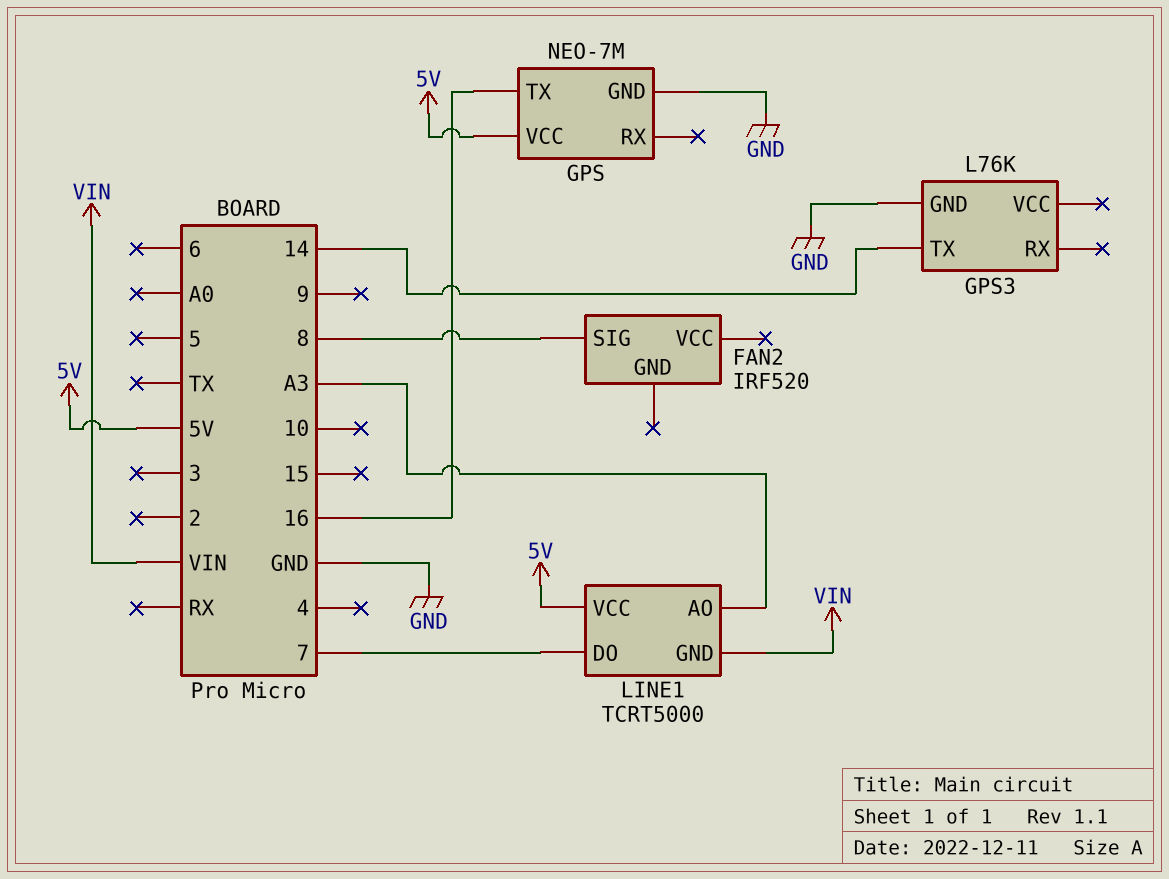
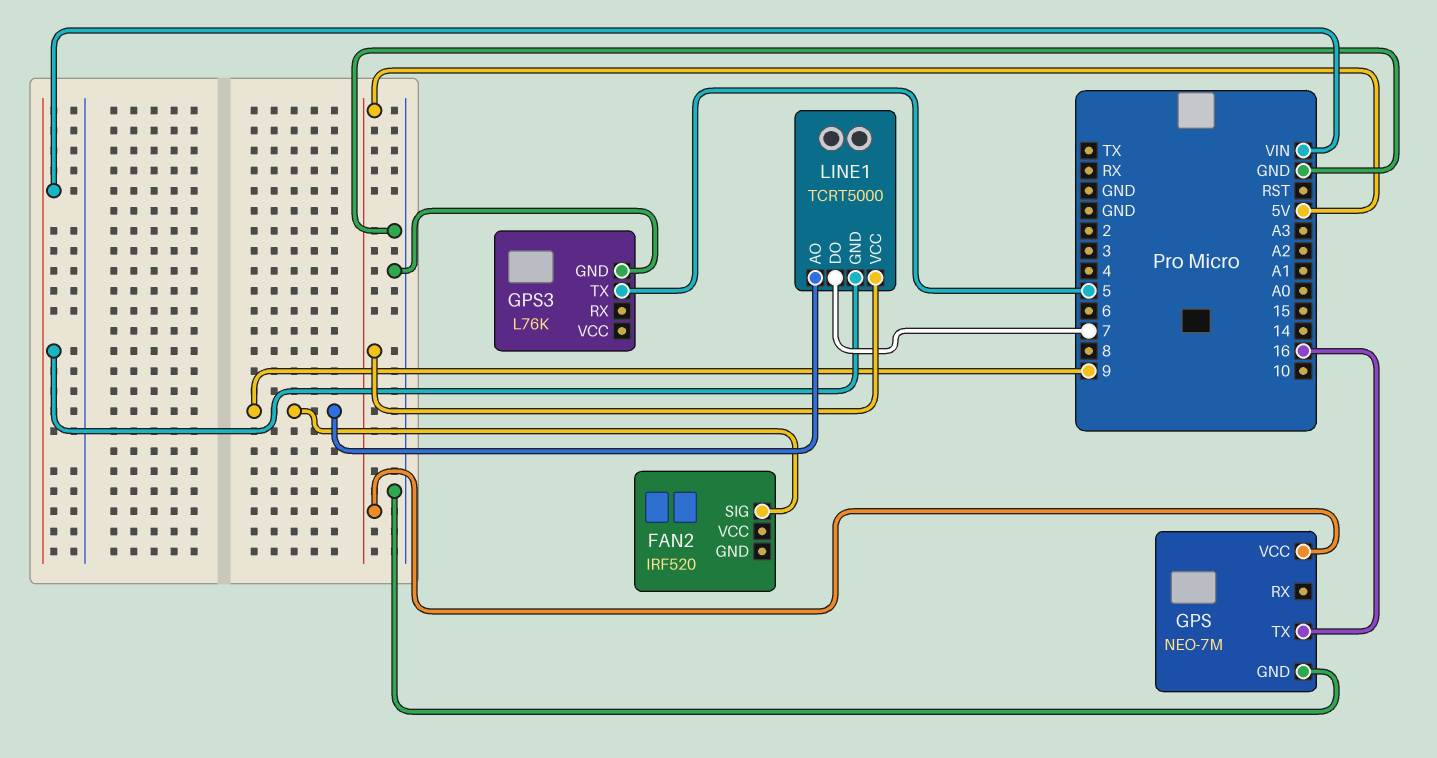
FAN2 pin SIG: 8 -> 9
GPS3 pin TX: 14 -> 5
LINE1 pin AO: A3 -> 9

